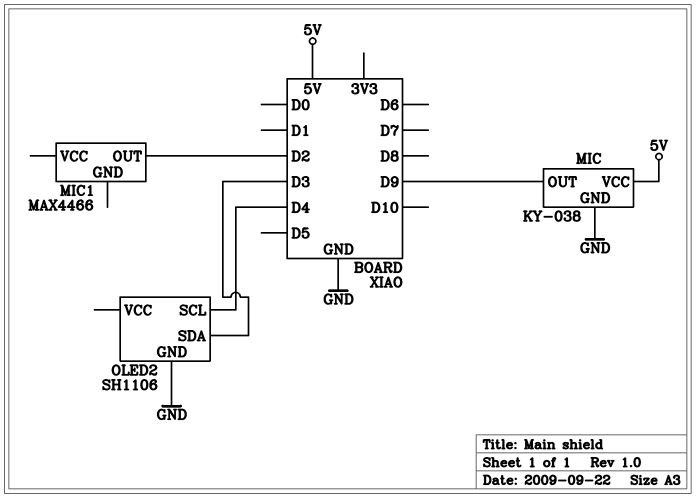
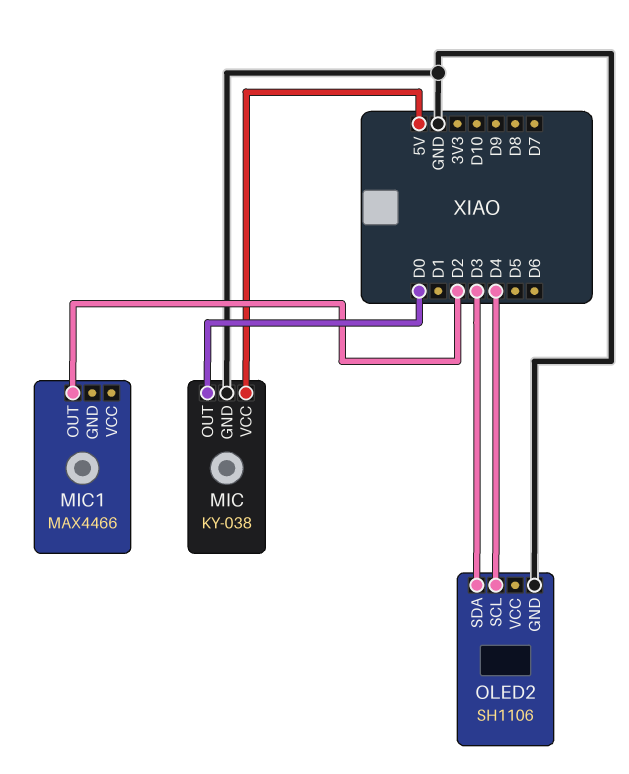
MIC pin OUT: D9 -> D0

